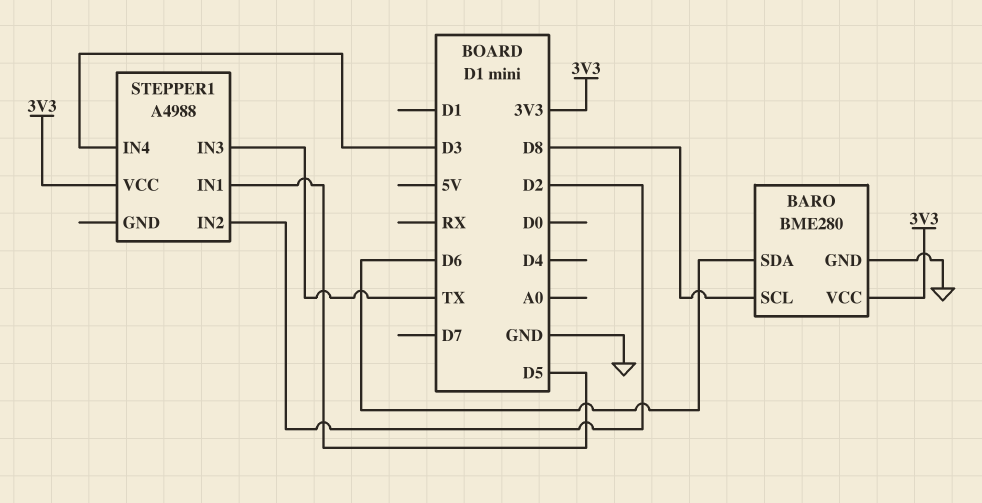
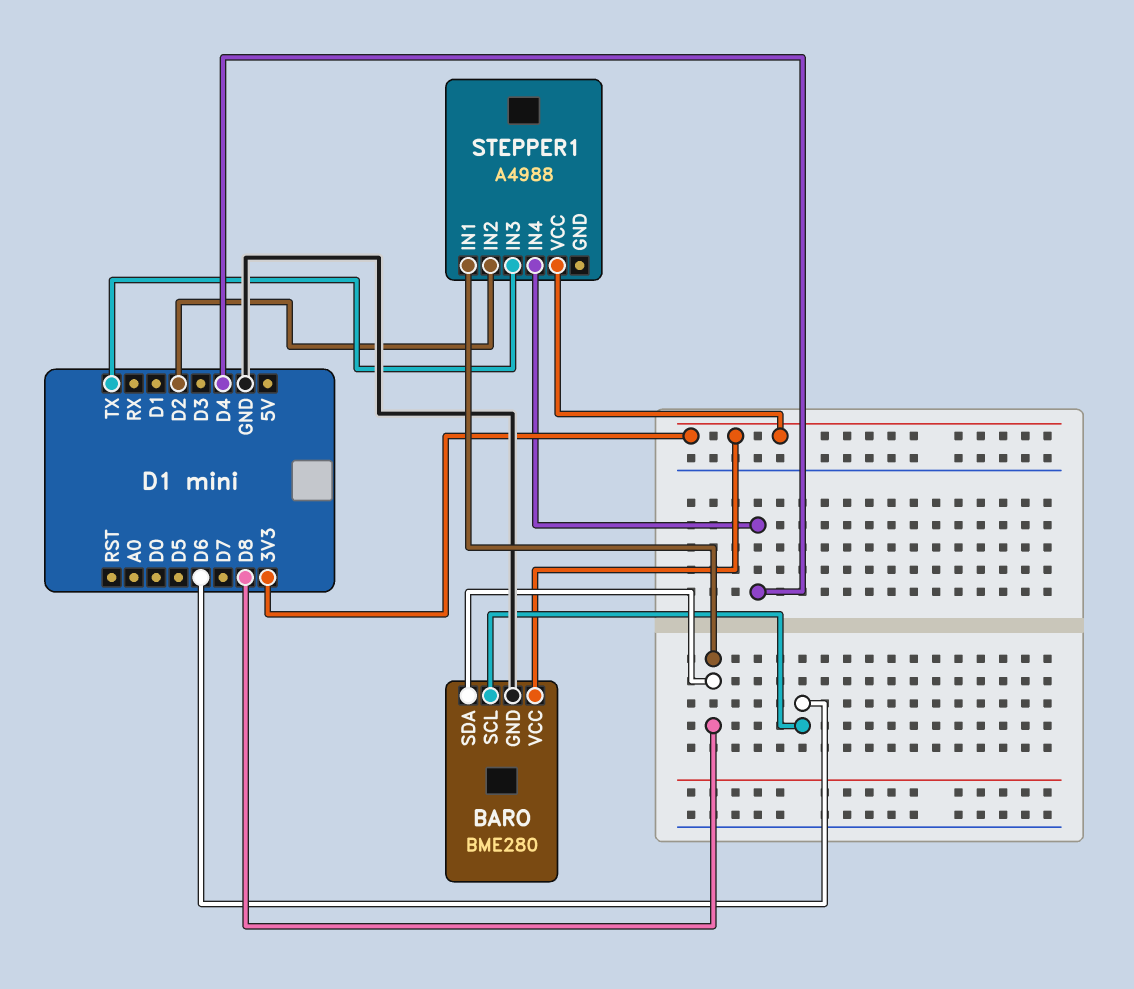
BARO pin SCL: D8 -> D6
BARO pin SDA: D6 -> D8
STEPPER1 pin IN1: D5 -> D8
STEPPER1 pin IN4: D3 -> D4

